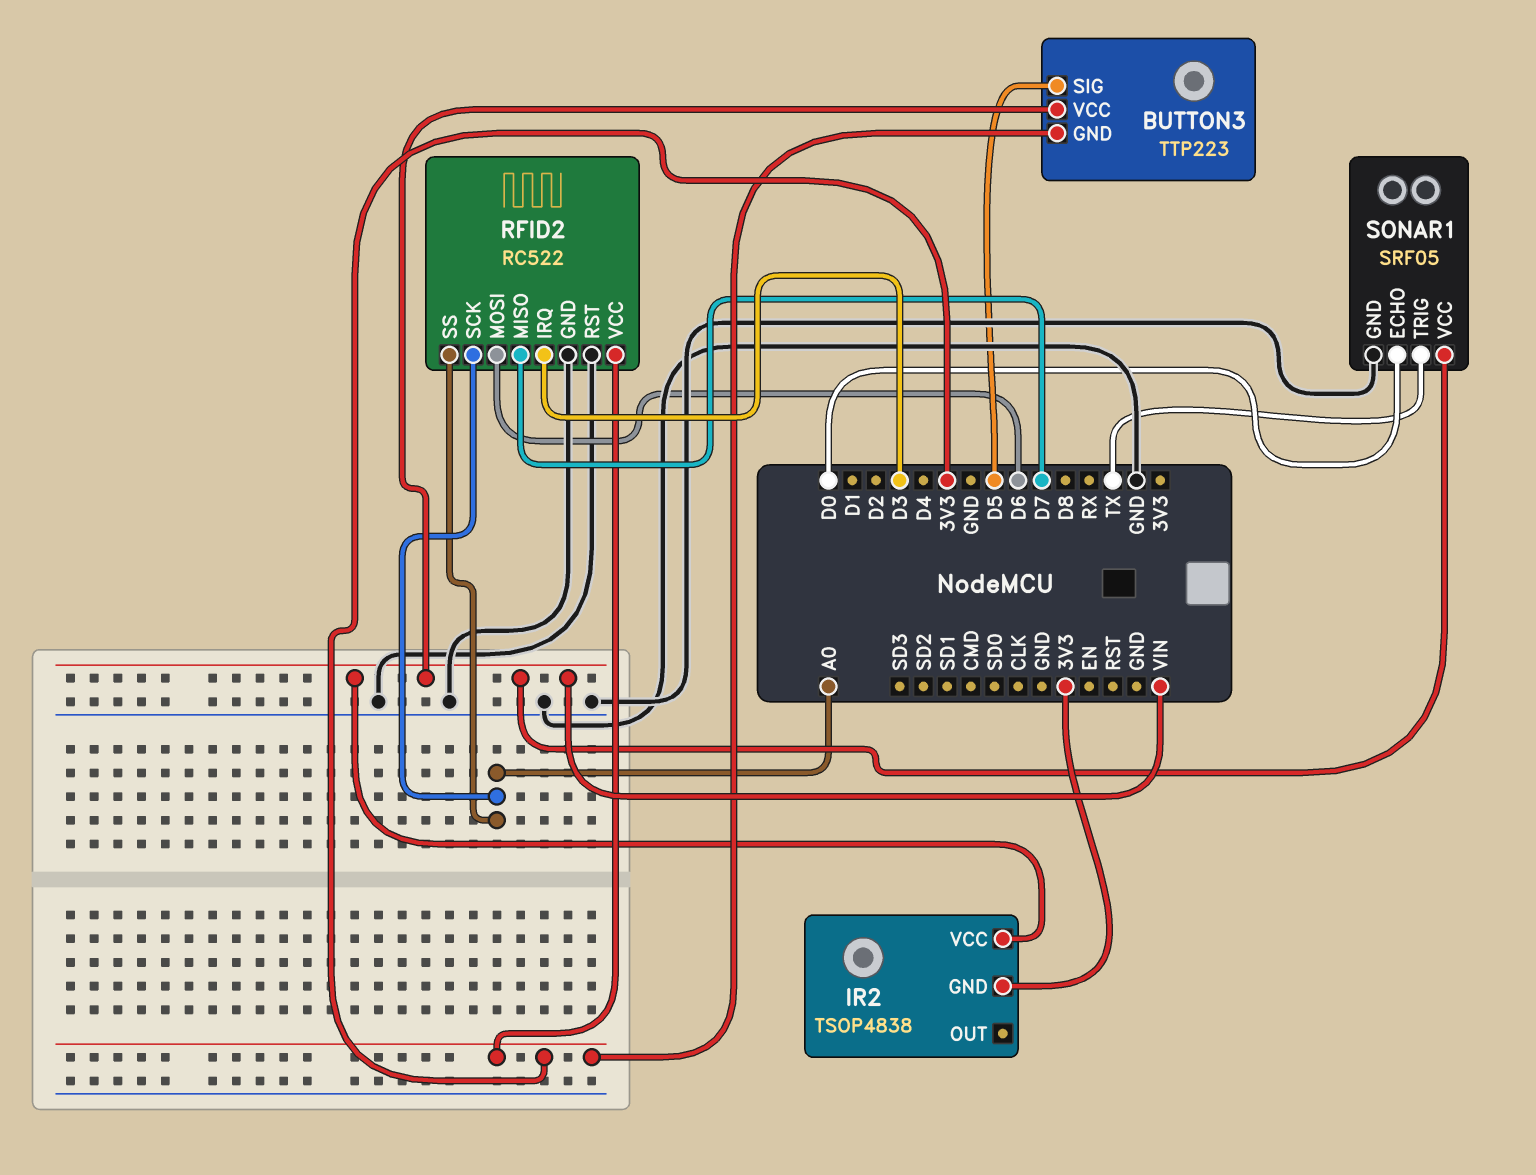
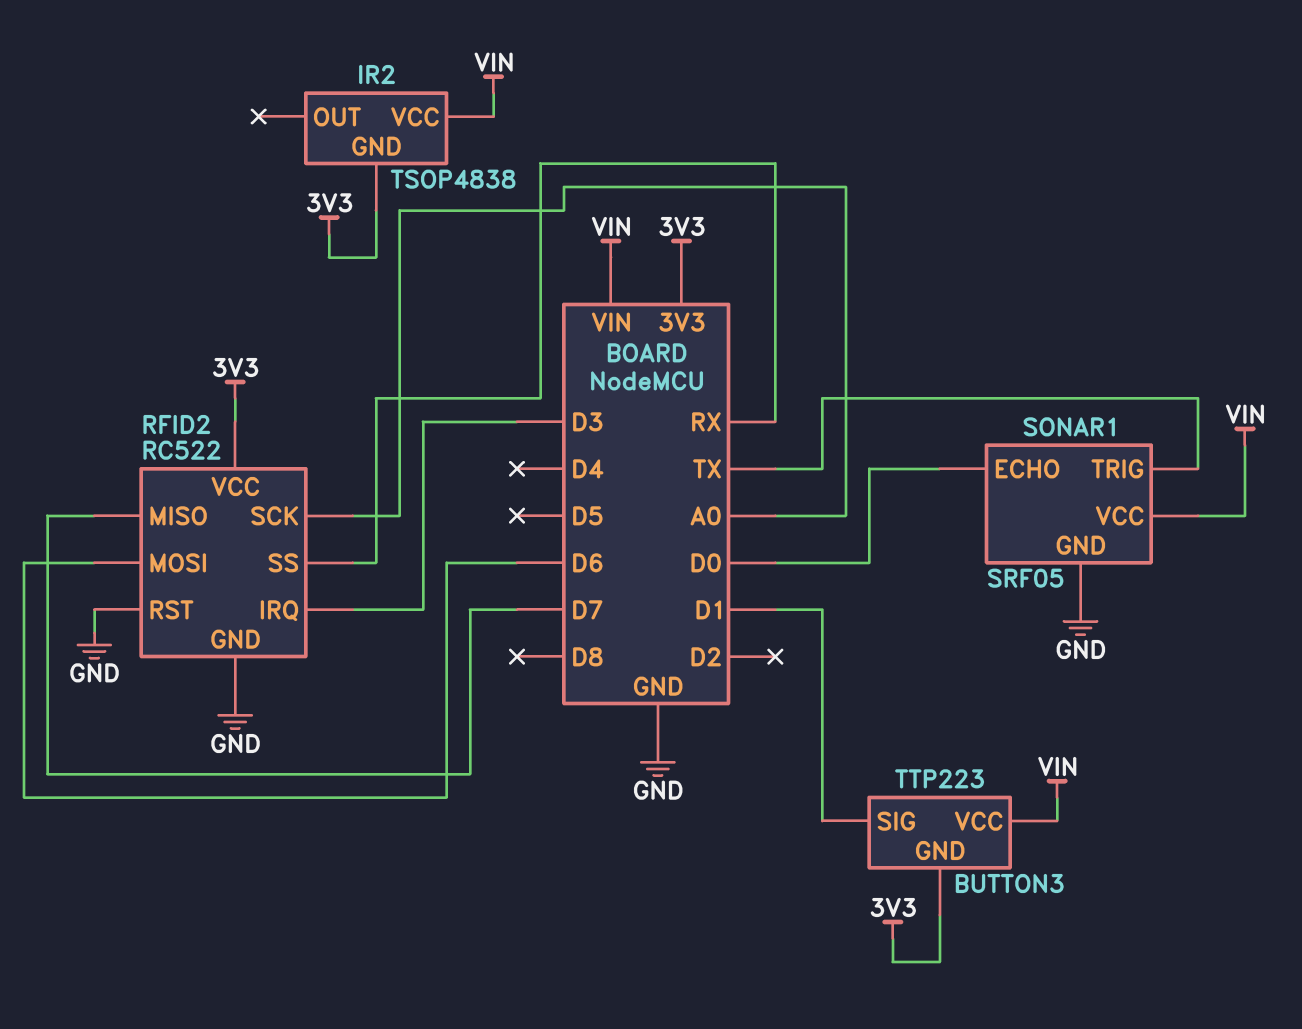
BUTTON3 pin SIG: D5 -> D1
RFID2 pin SS: A0 -> RX

